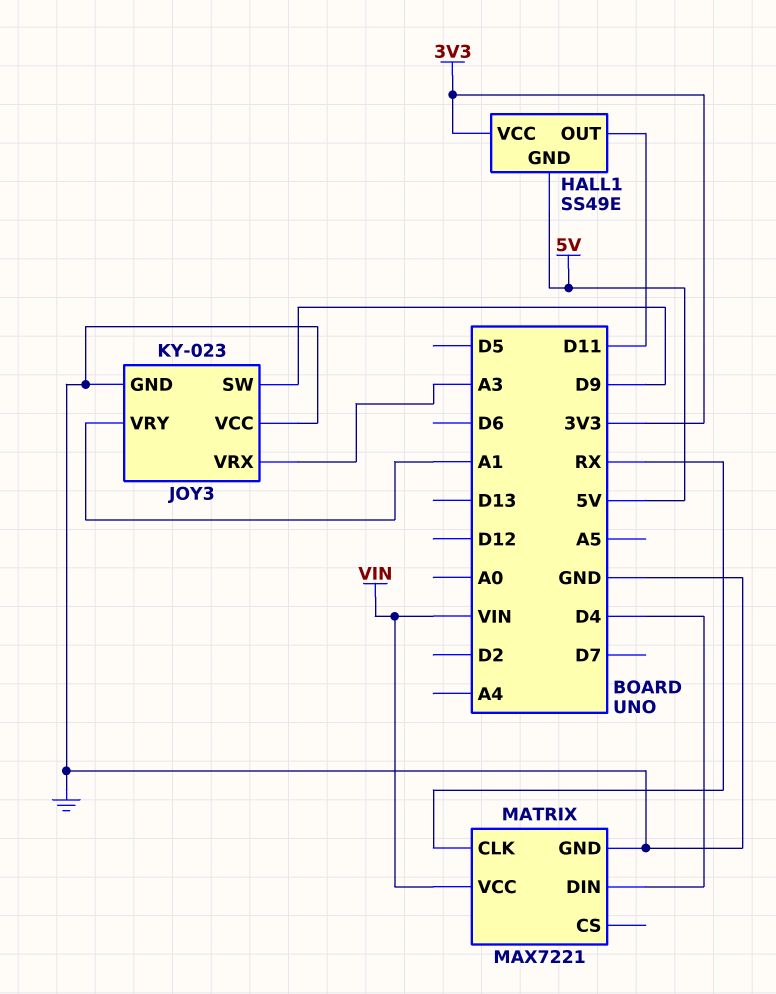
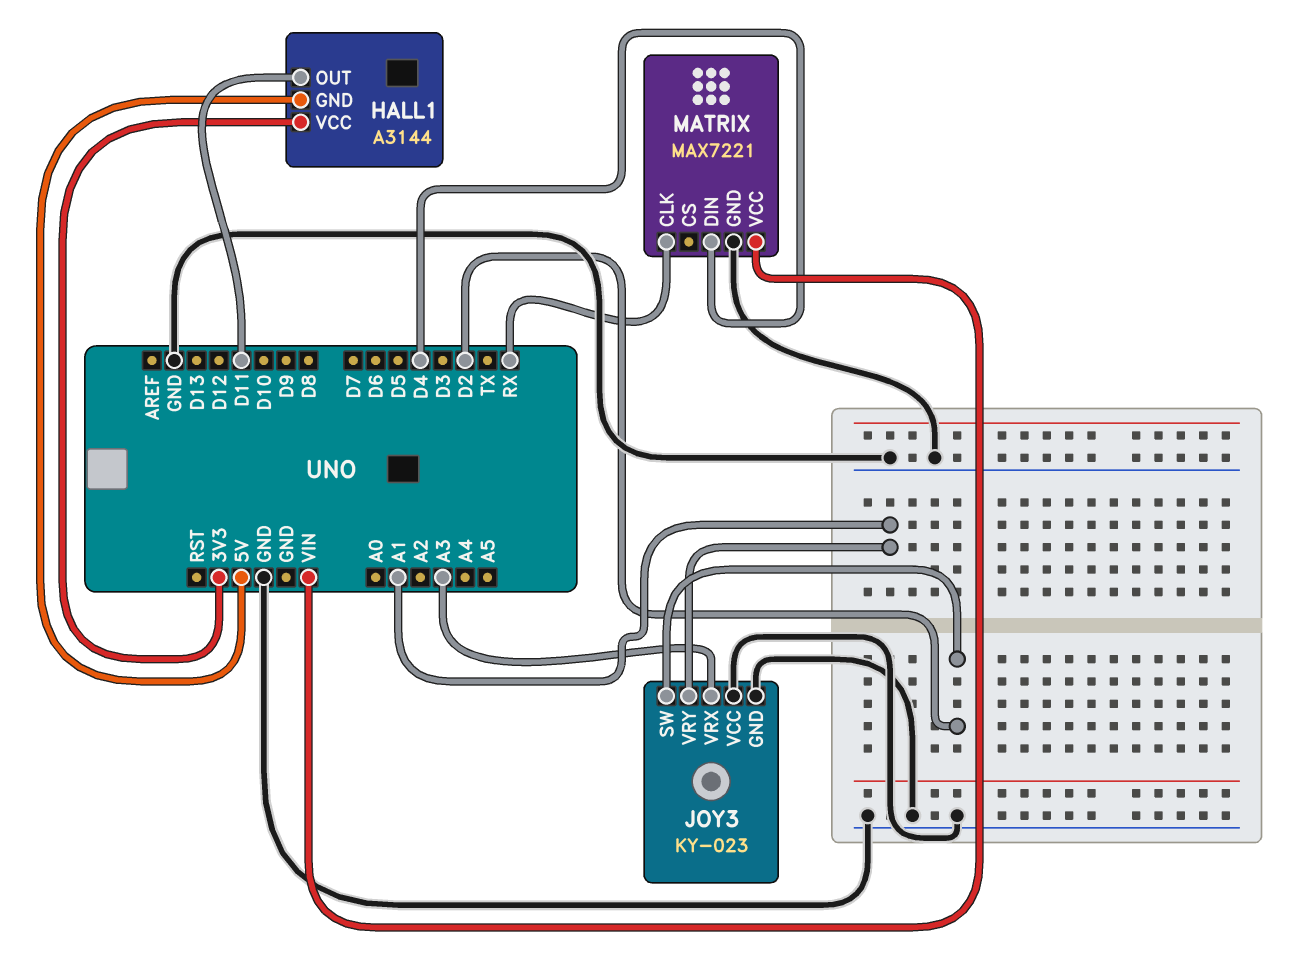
HALL1: SS49E -> A3144
JOY3 pin SW: D9 -> D2

